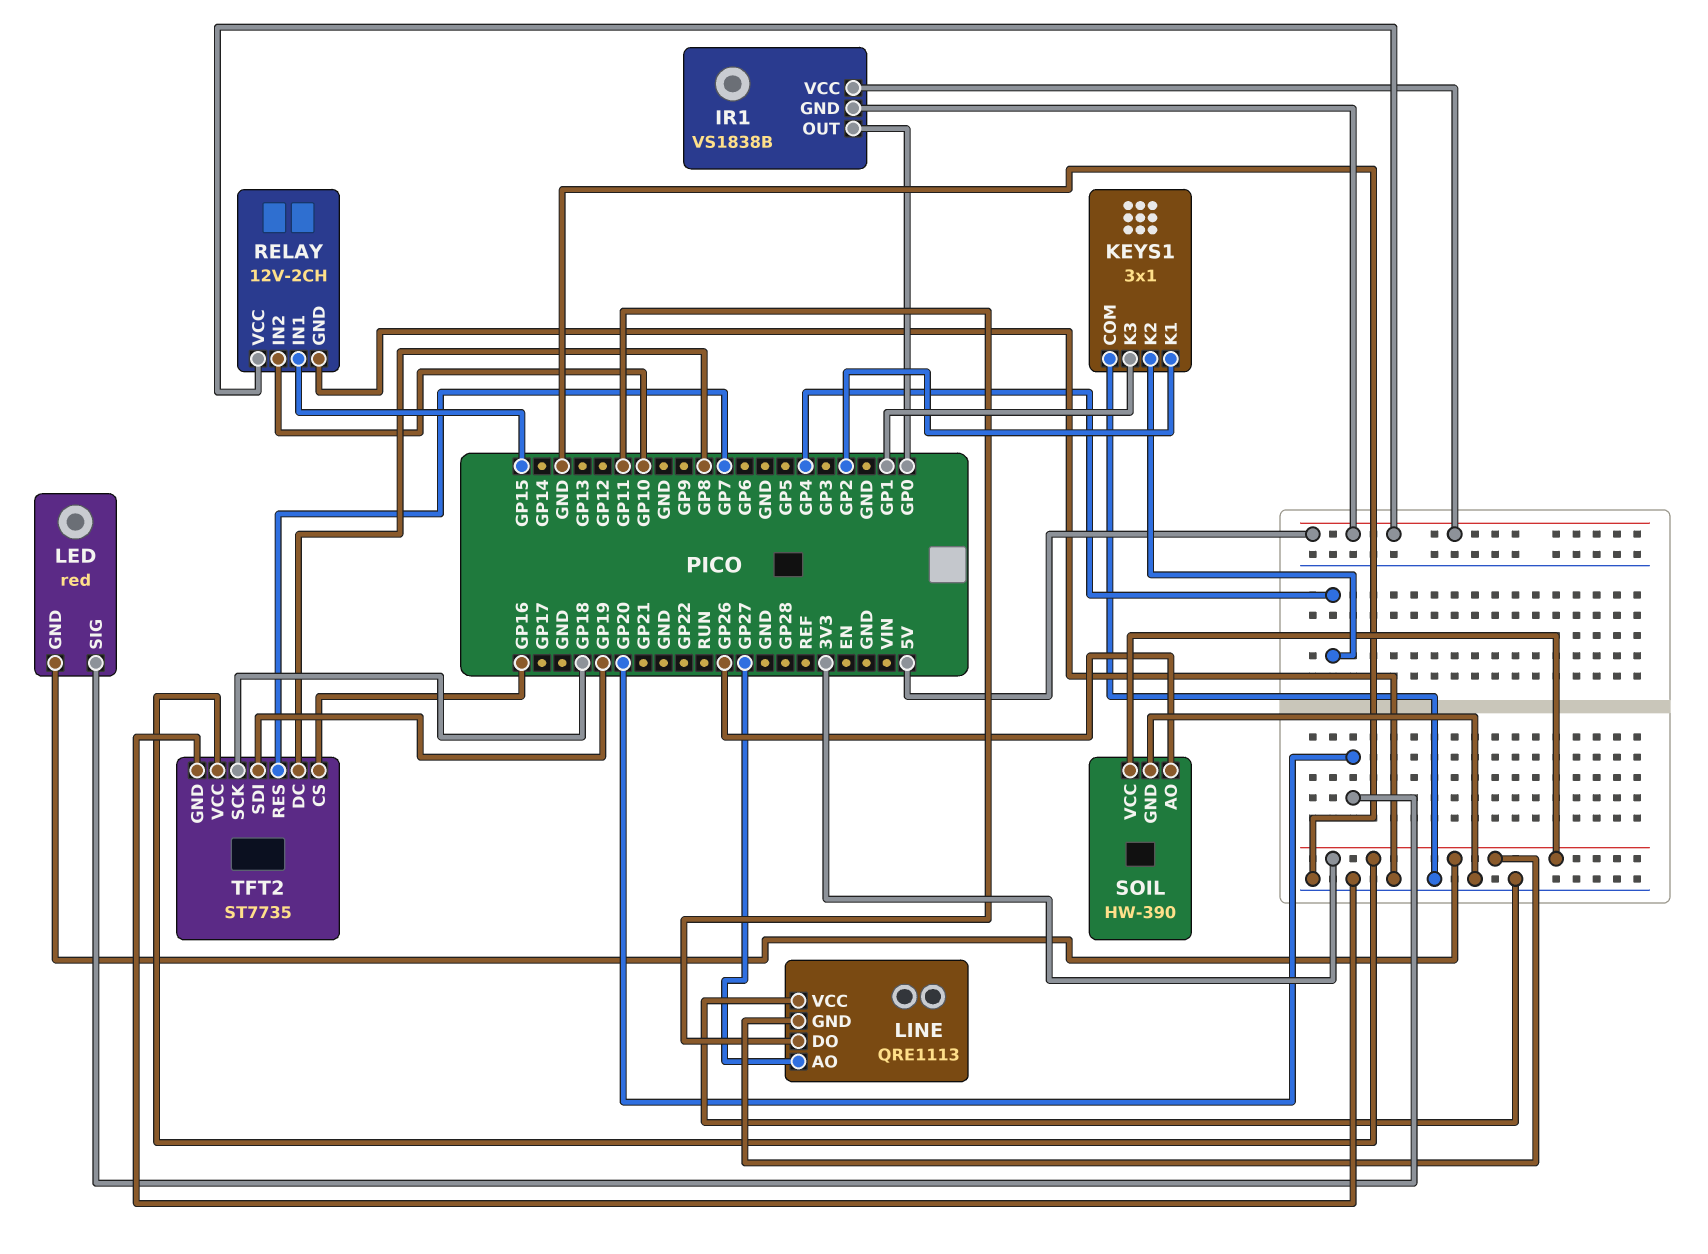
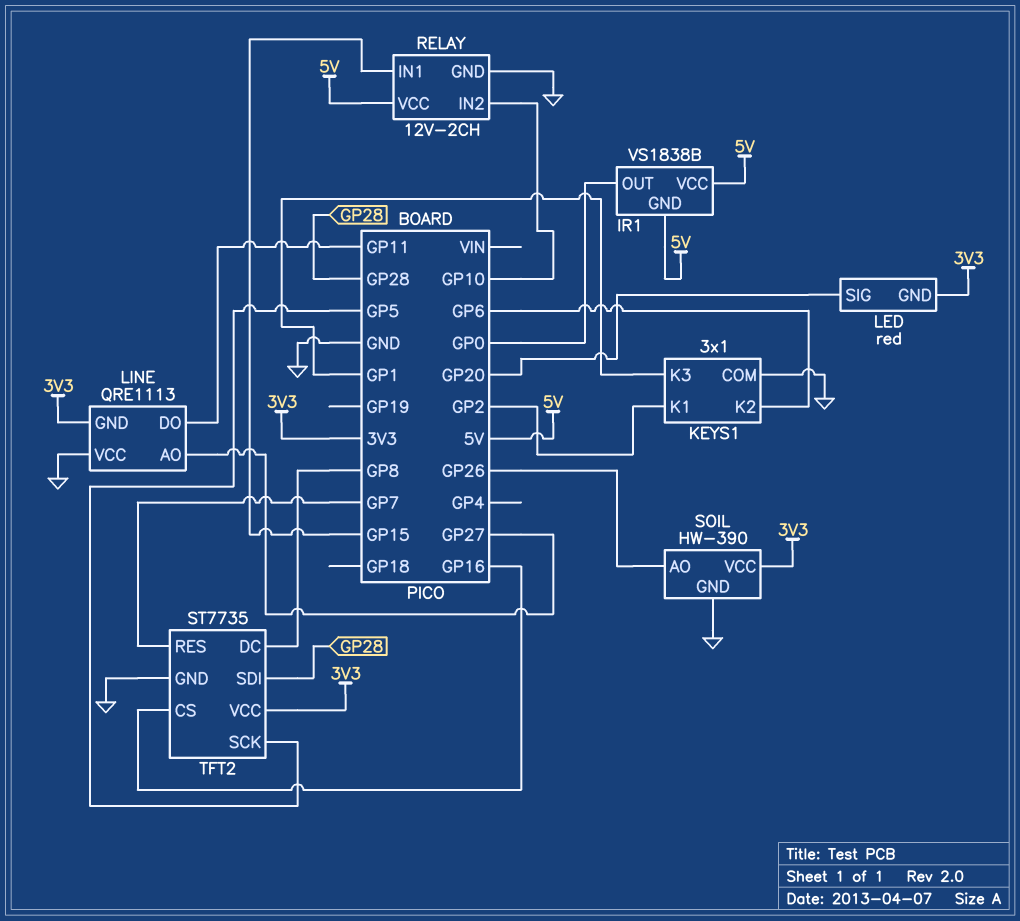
KEYS1 pin K2: GP4 -> GP6
TFT2 pin SCK: GP18 -> GP5
TFT2 pin SDI: GP19 -> GP28

